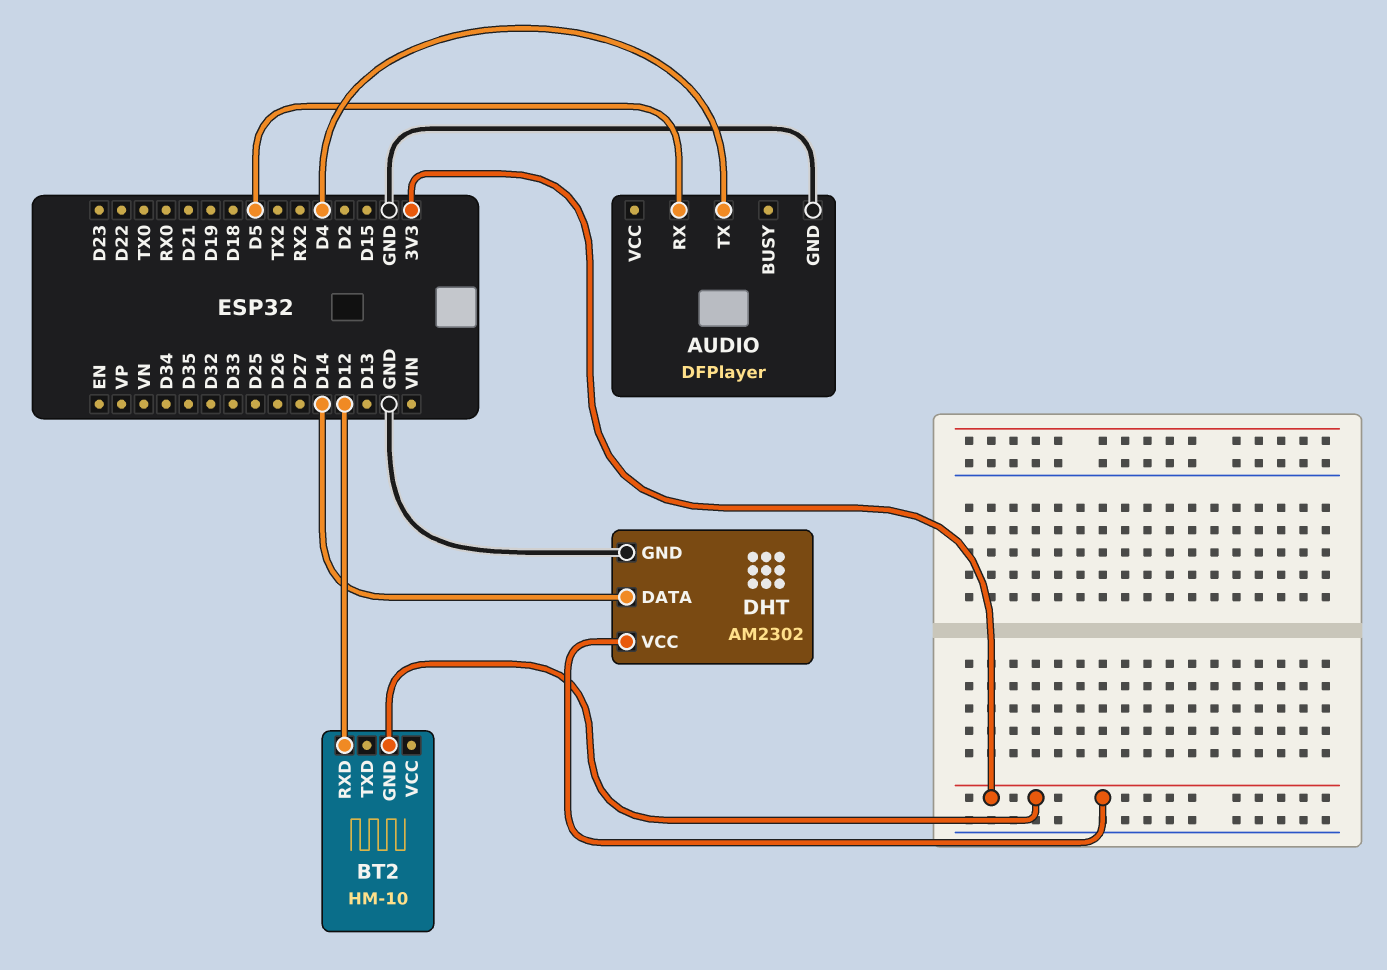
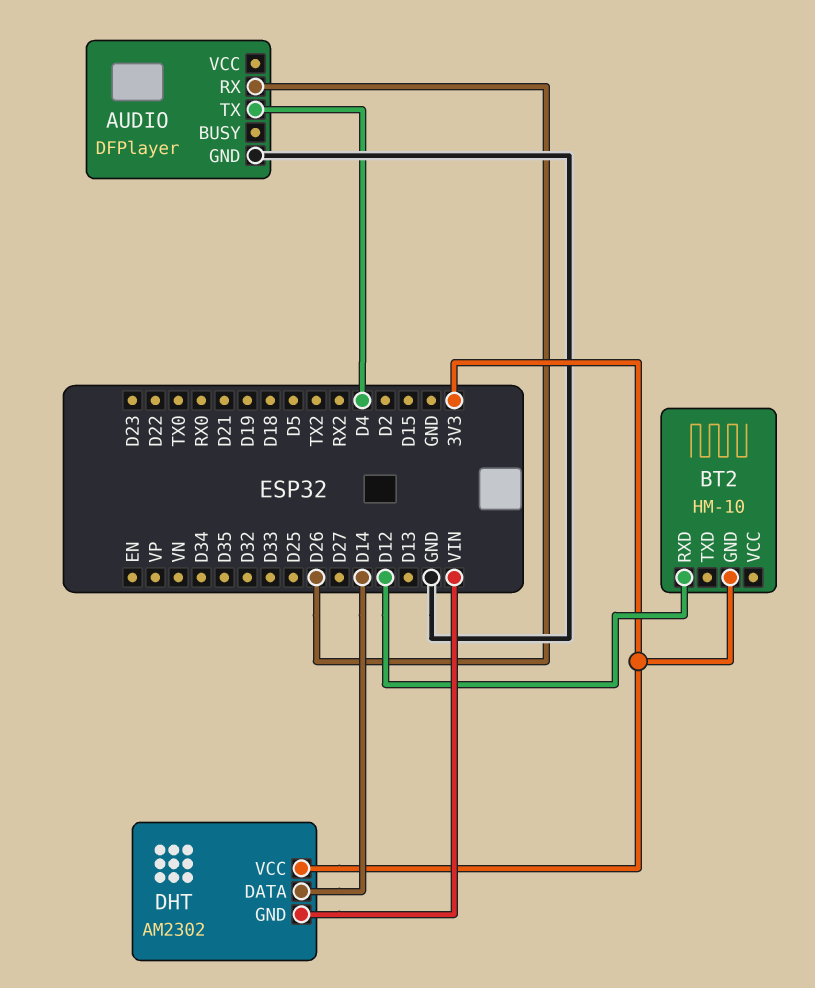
AUDIO pin RX: D5 -> D26
DHT pin GND: GND -> VIN

